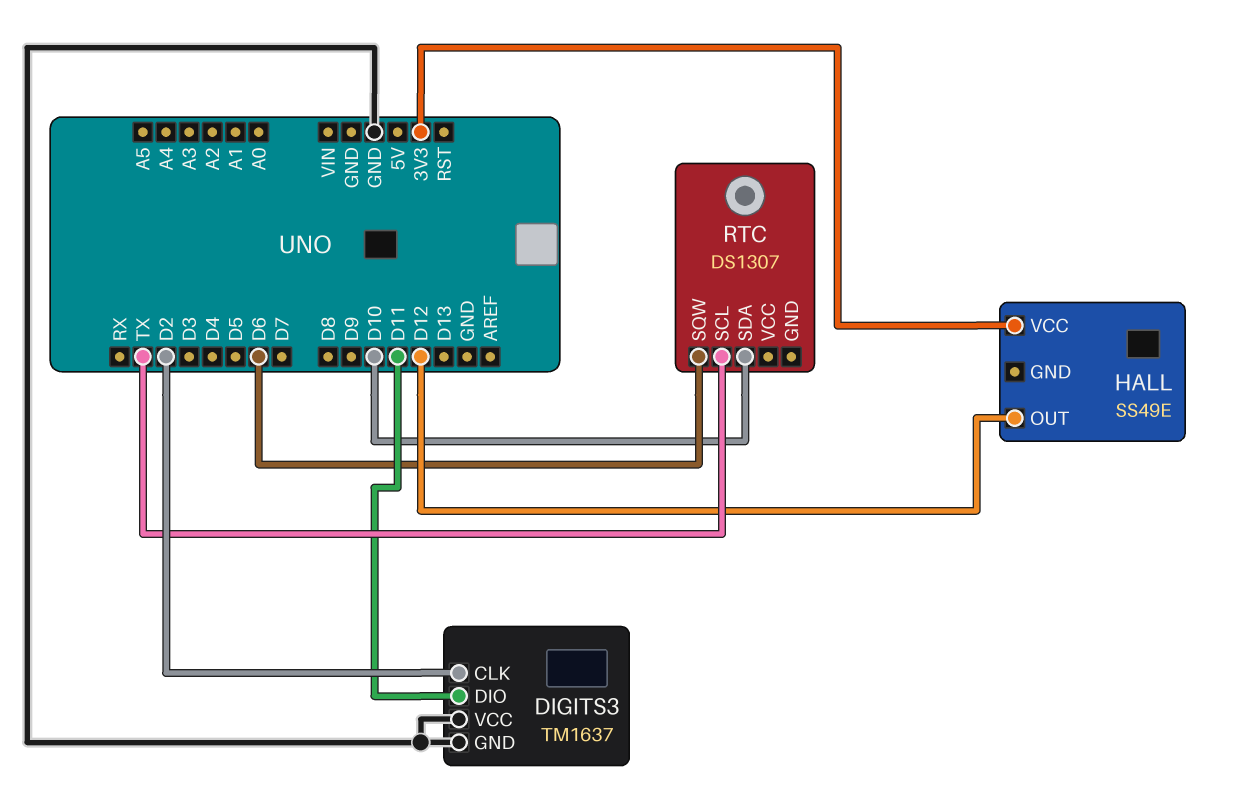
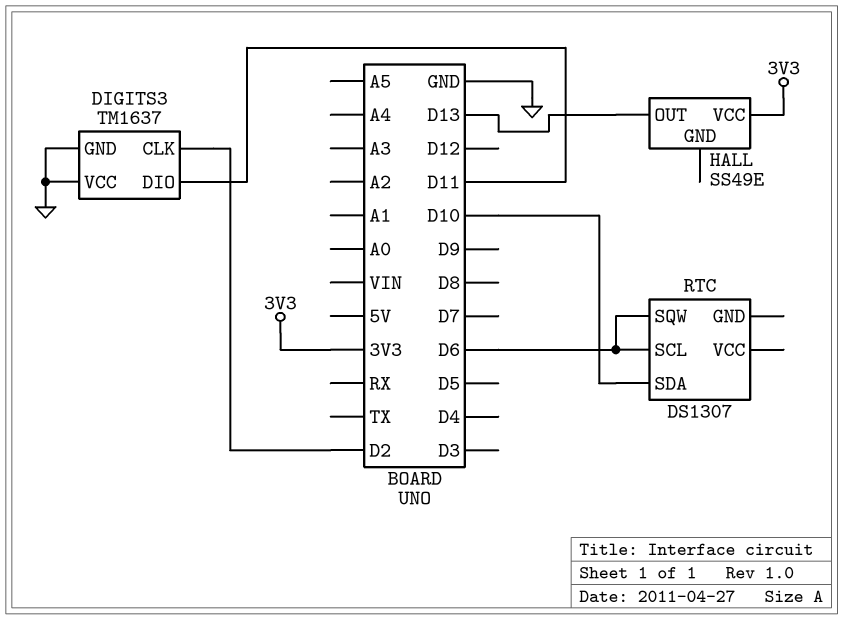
HALL pin OUT: D12 -> D13
RTC pin SCL: TX -> D6

